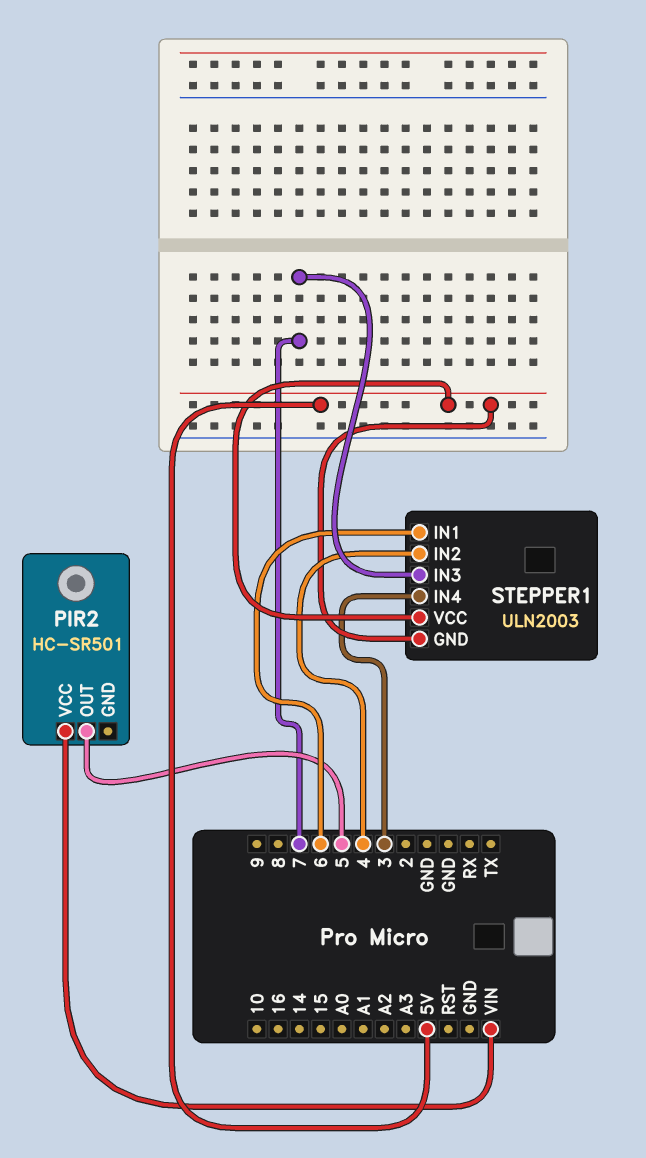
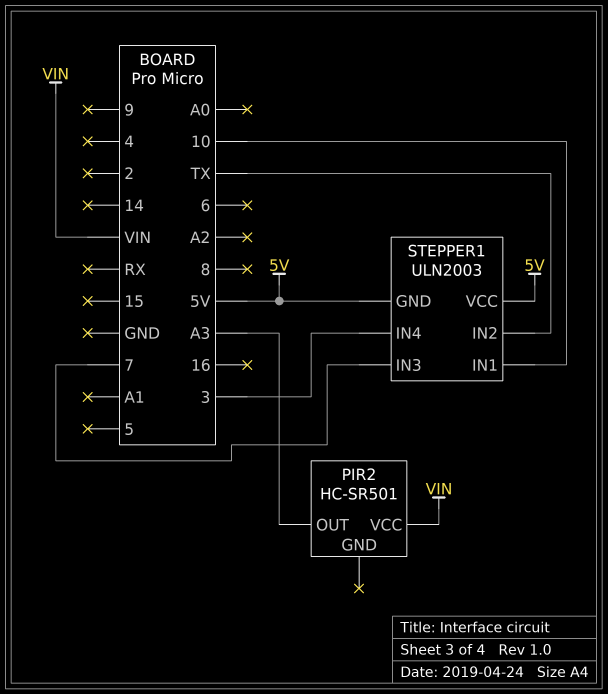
PIR2 pin OUT: 5 -> A3
STEPPER1 pin IN1: 6 -> 10
STEPPER1 pin IN2: 4 -> TX

